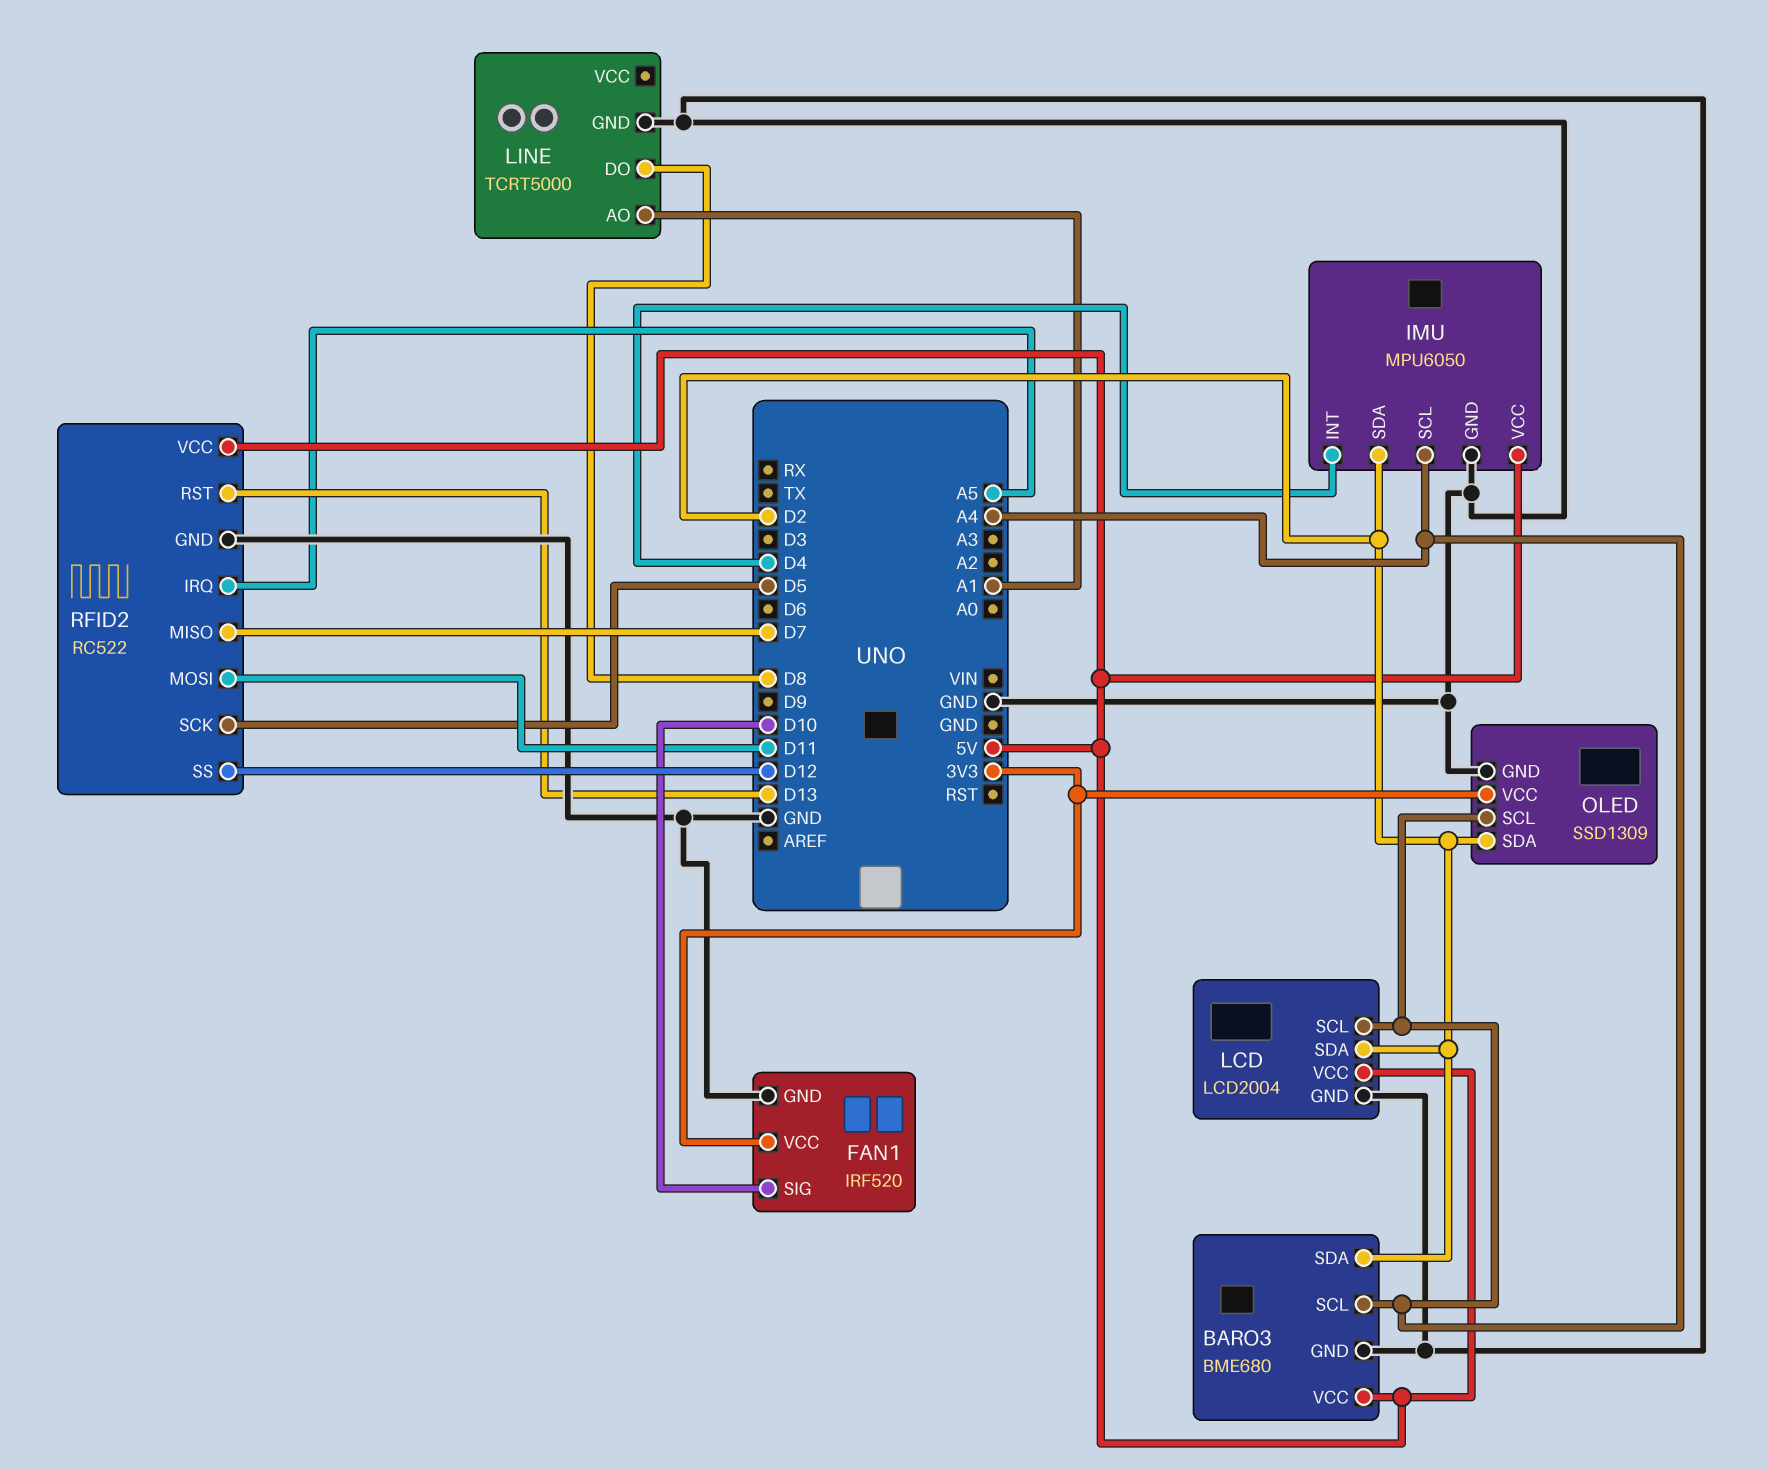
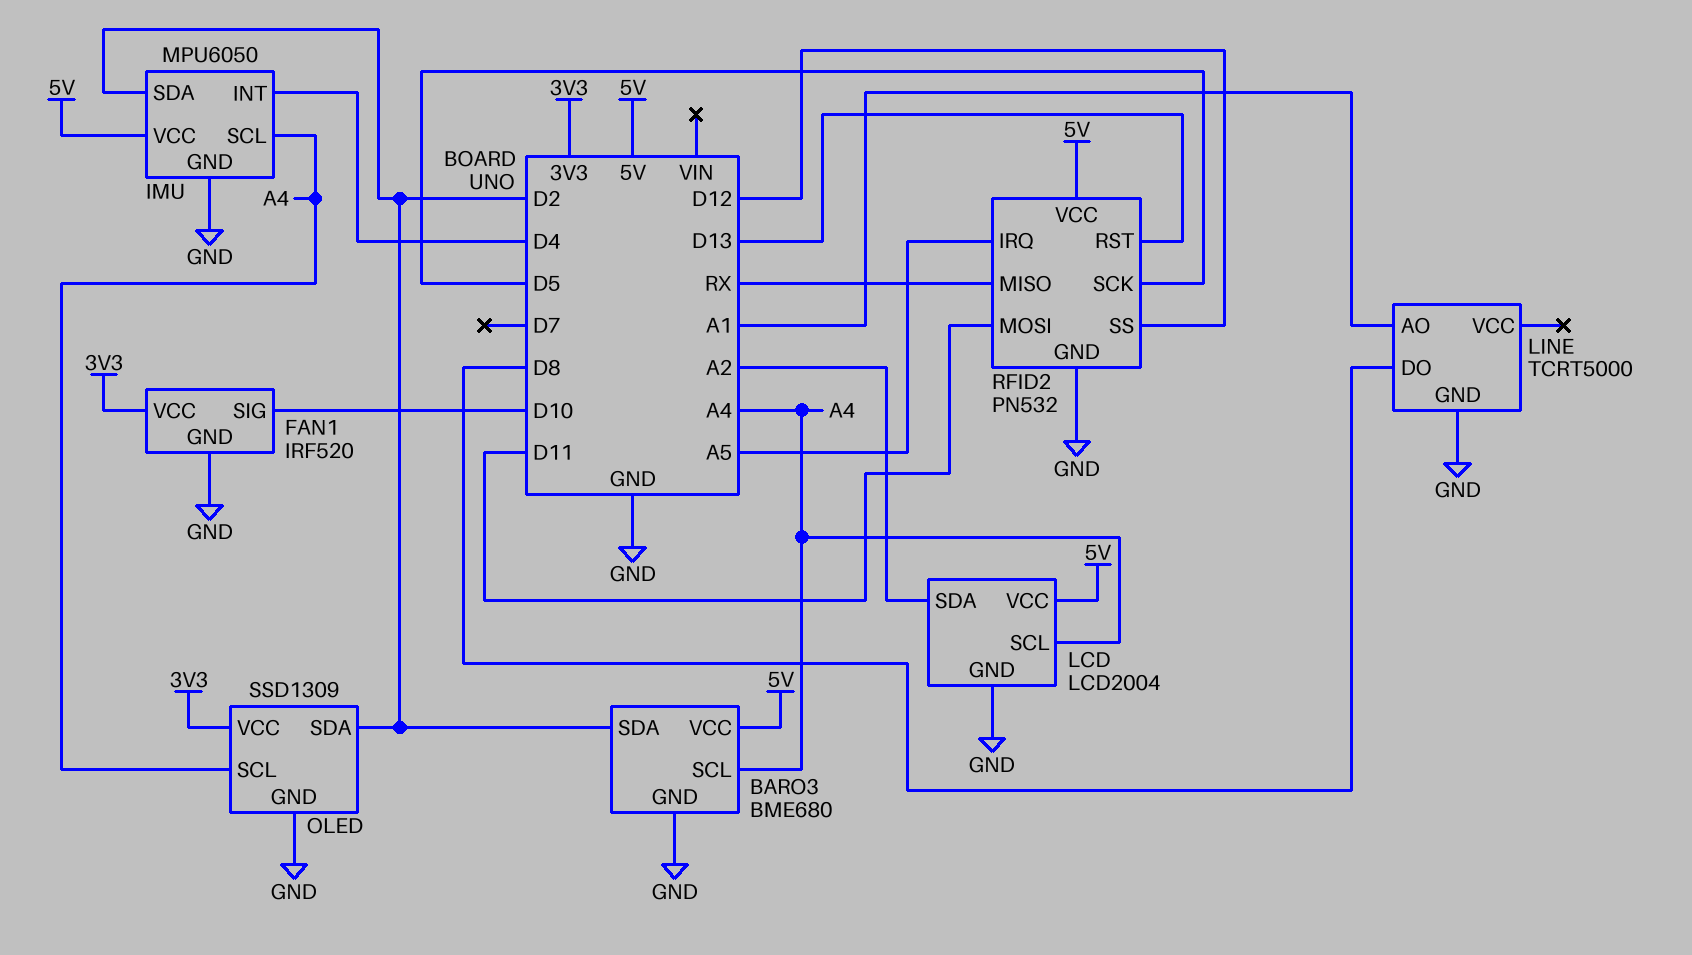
LCD pin SDA: D2 -> A2
RFID2: RC522 -> PN532
RFID2 pin MISO: D7 -> RX

